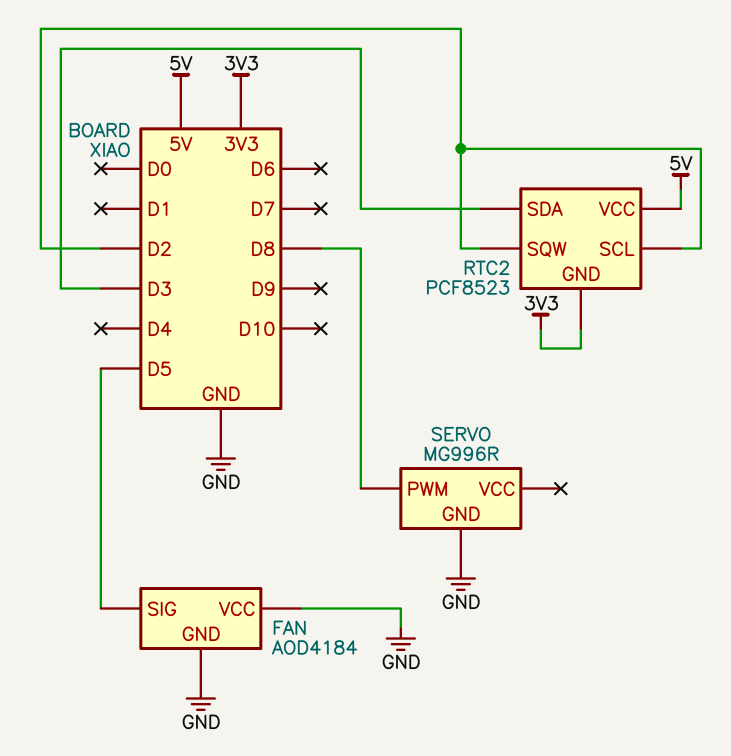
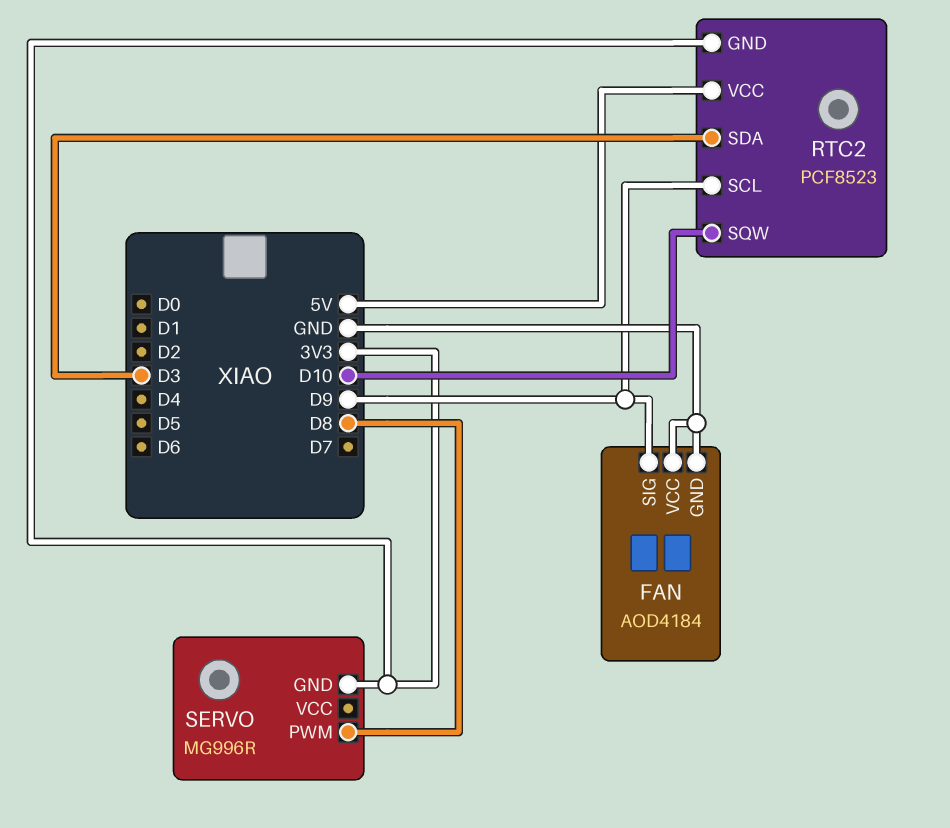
FAN pin SIG: D5 -> D9
RTC2 pin SCL: D2 -> D9
RTC2 pin SQW: D2 -> D10
SERVO pin GND: GND -> 3V3

